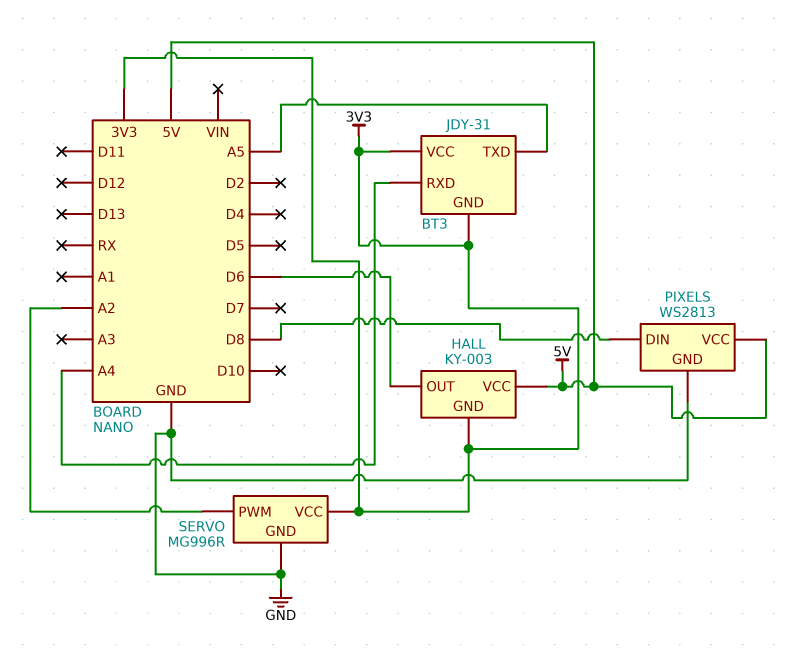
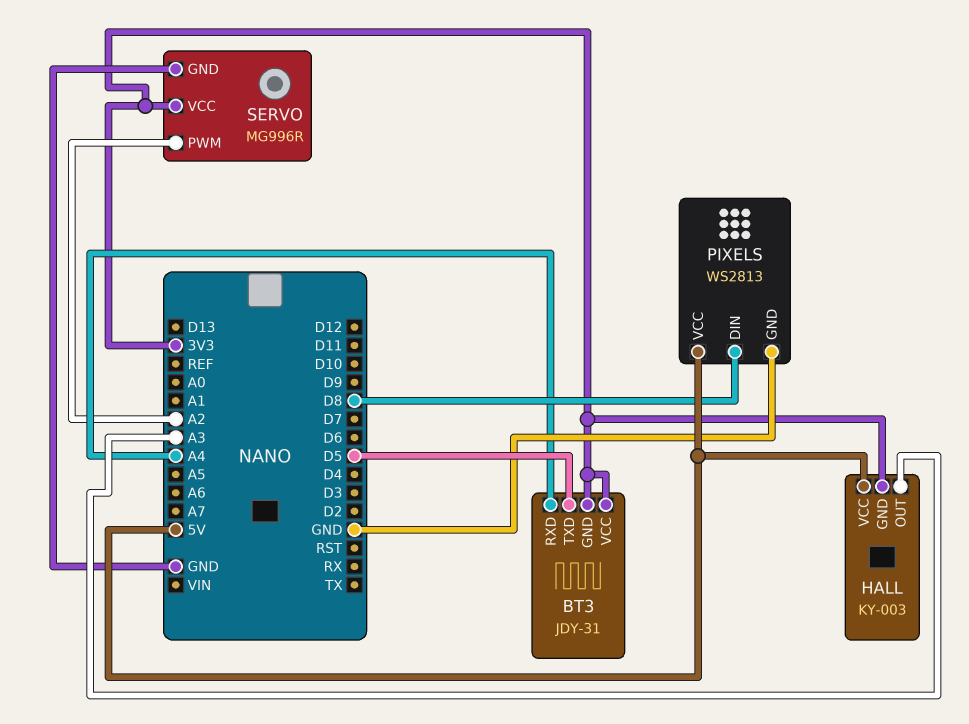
BT3 pin TXD: A5 -> D5
HALL pin OUT: D6 -> A3

